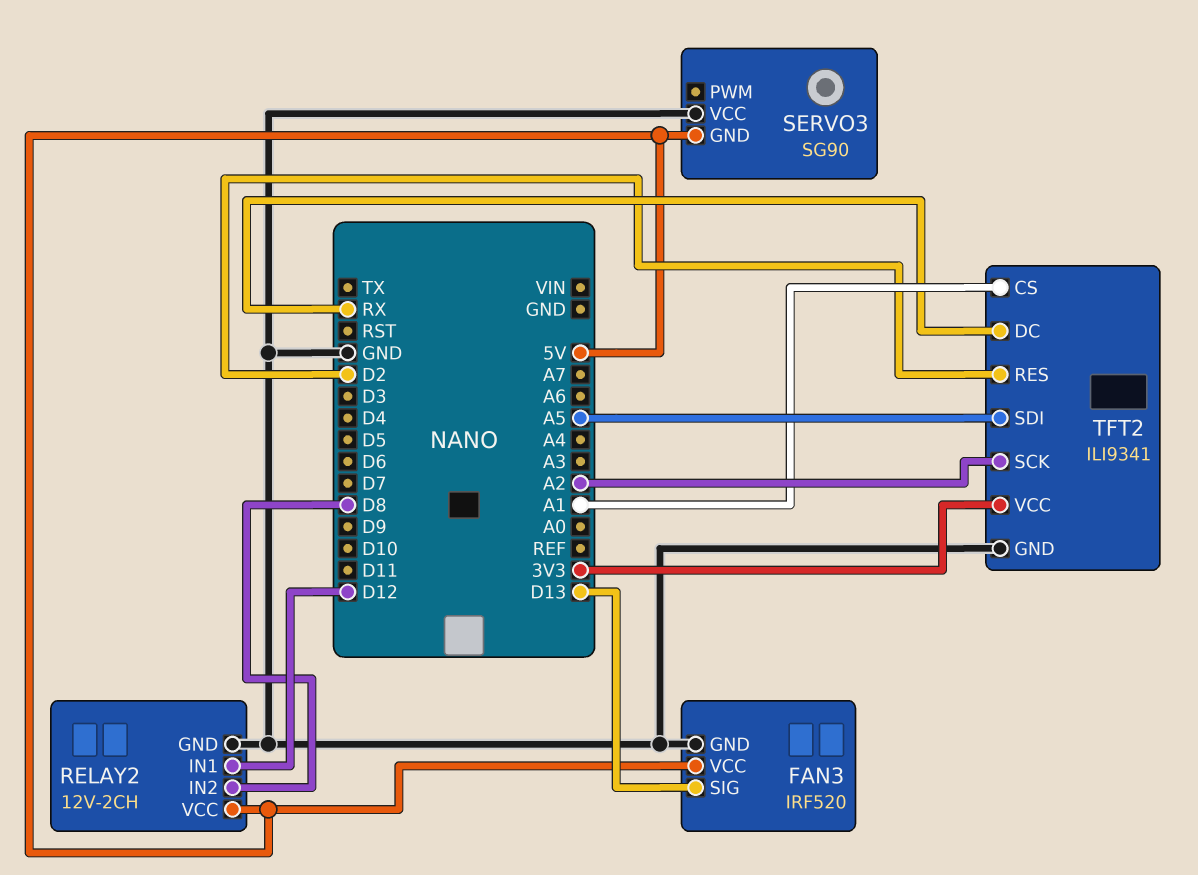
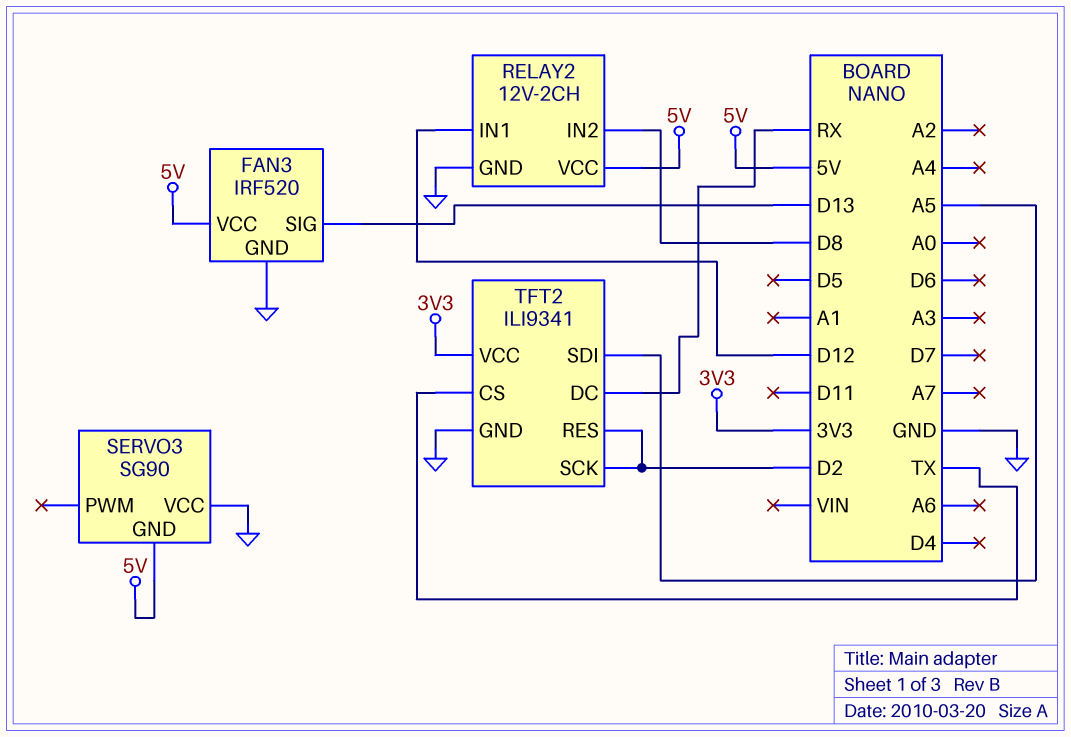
TFT2 pin CS: A1 -> TX
TFT2 pin SCK: A2 -> D2

